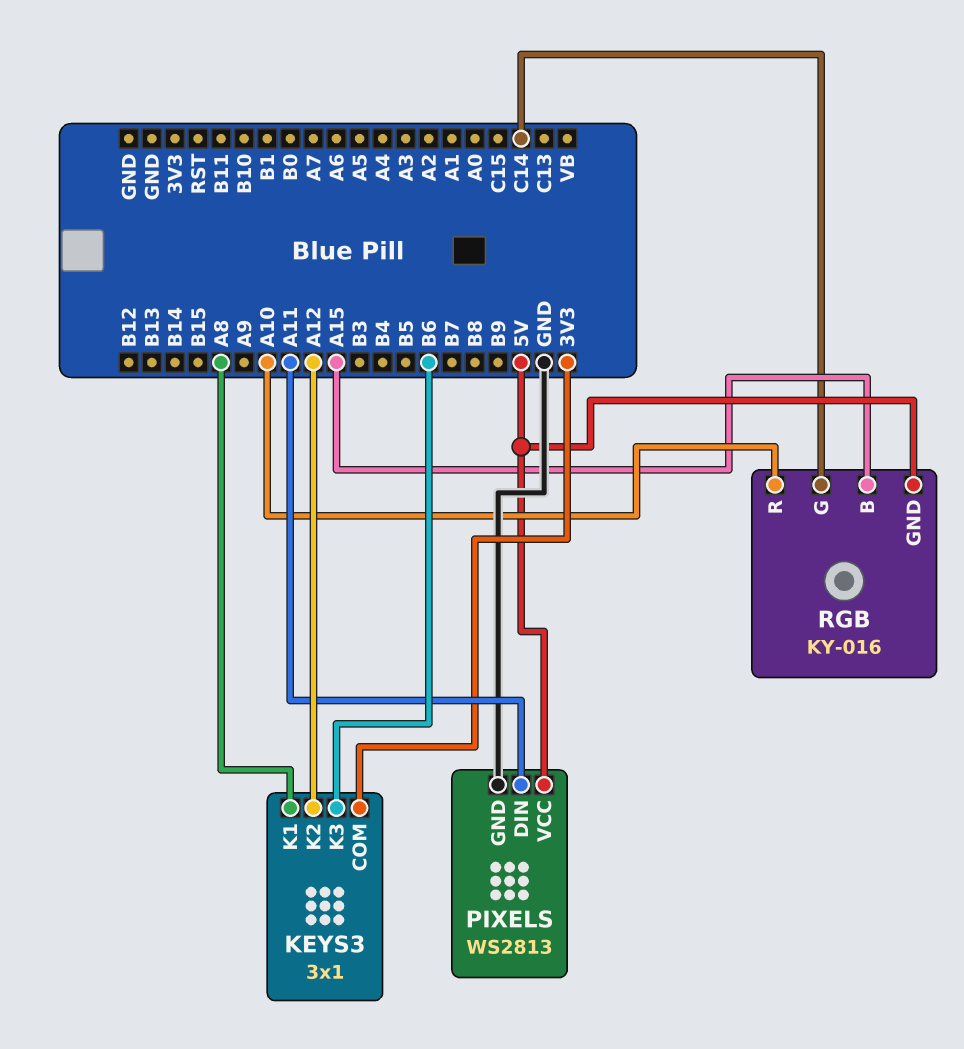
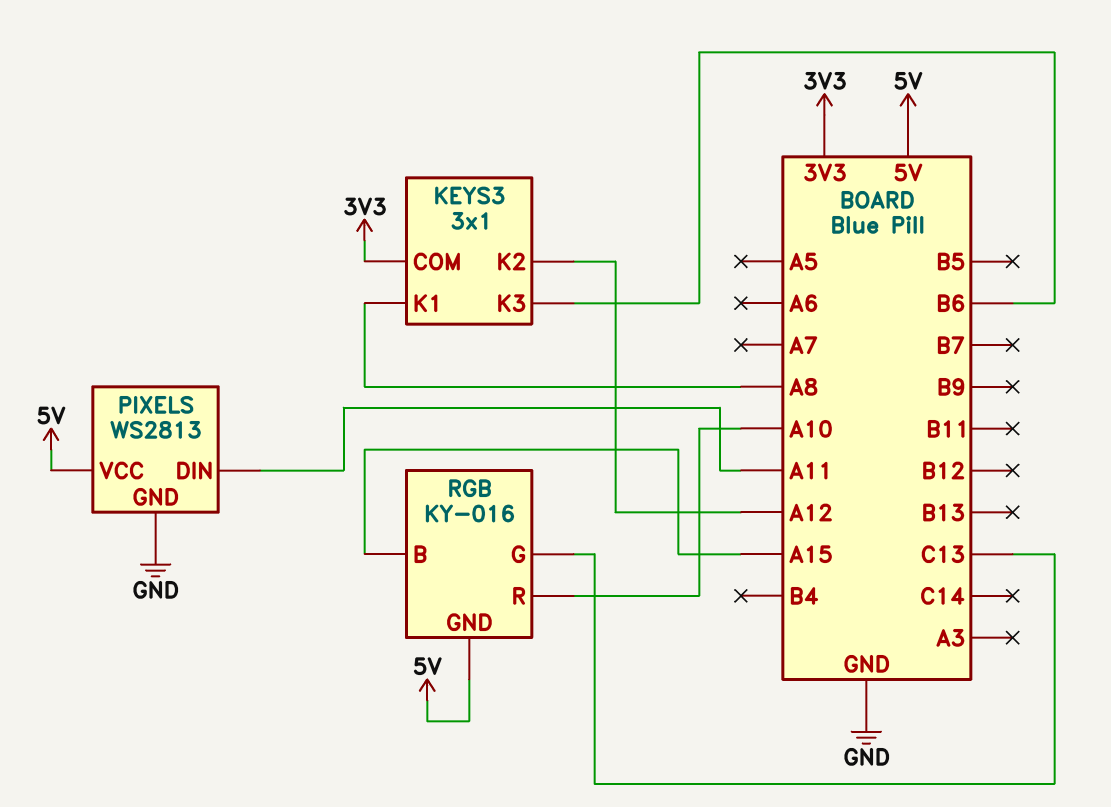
RGB pin G: C14 -> C13

